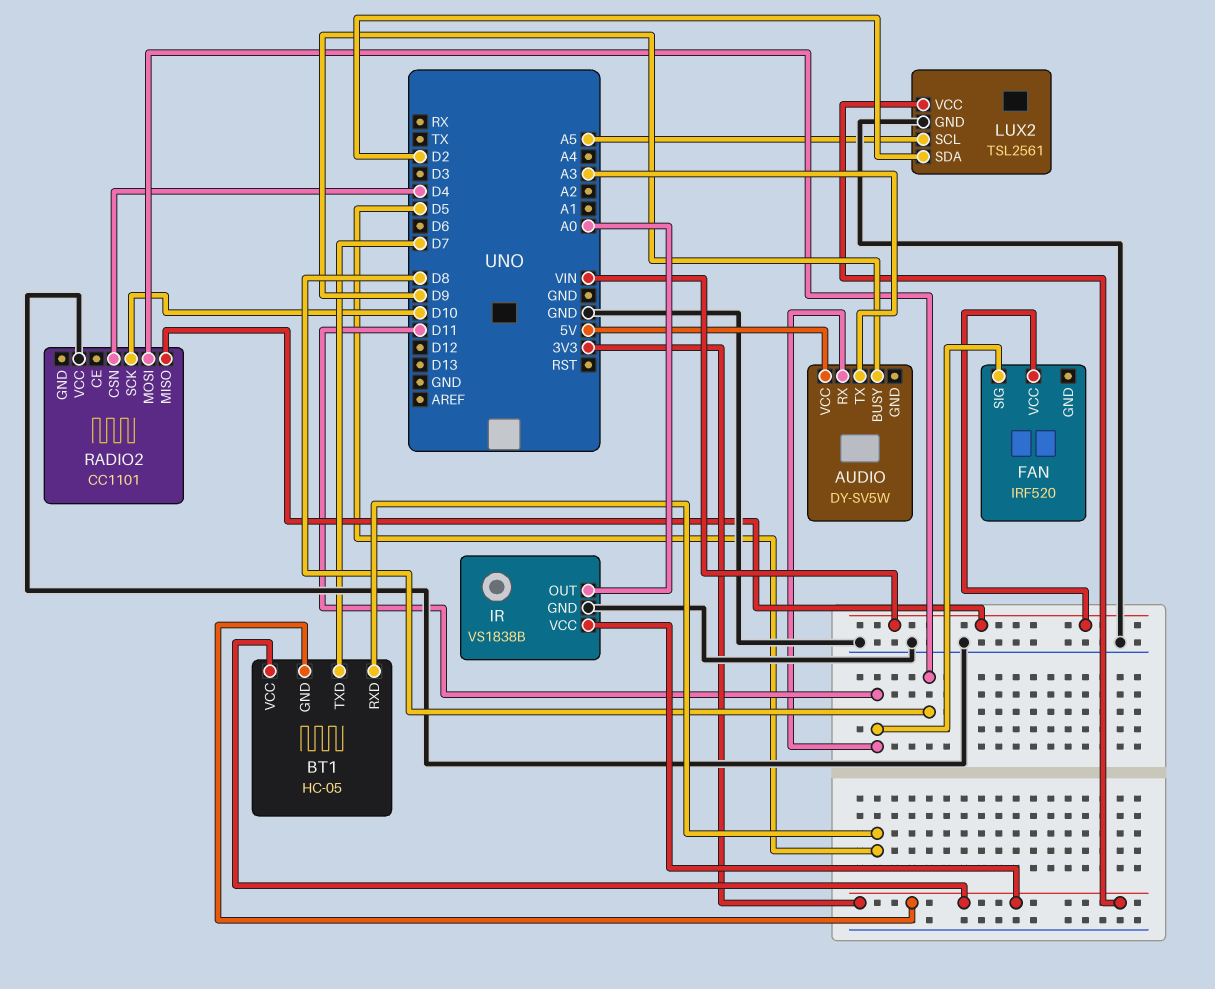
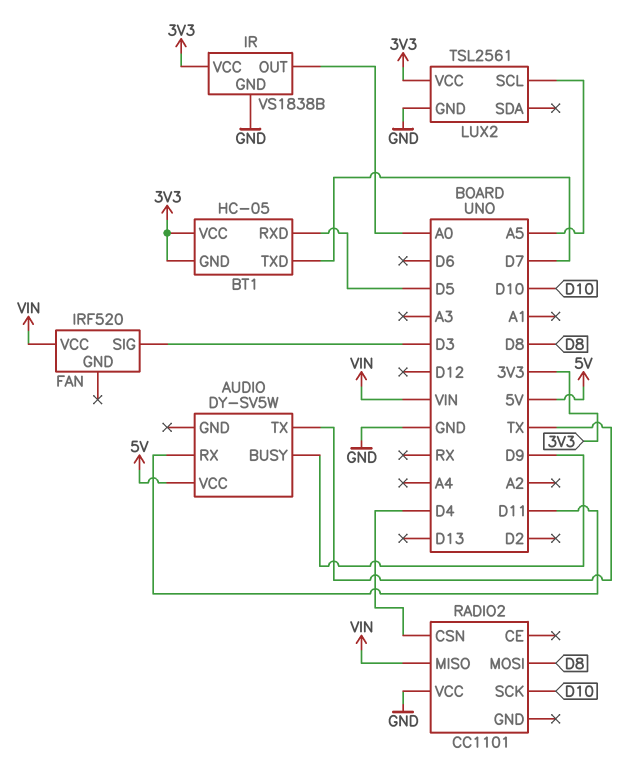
AUDIO pin TX: A3 -> TX
FAN pin SIG: D11 -> D3
LUX2 pin SDA: D2 -> none

